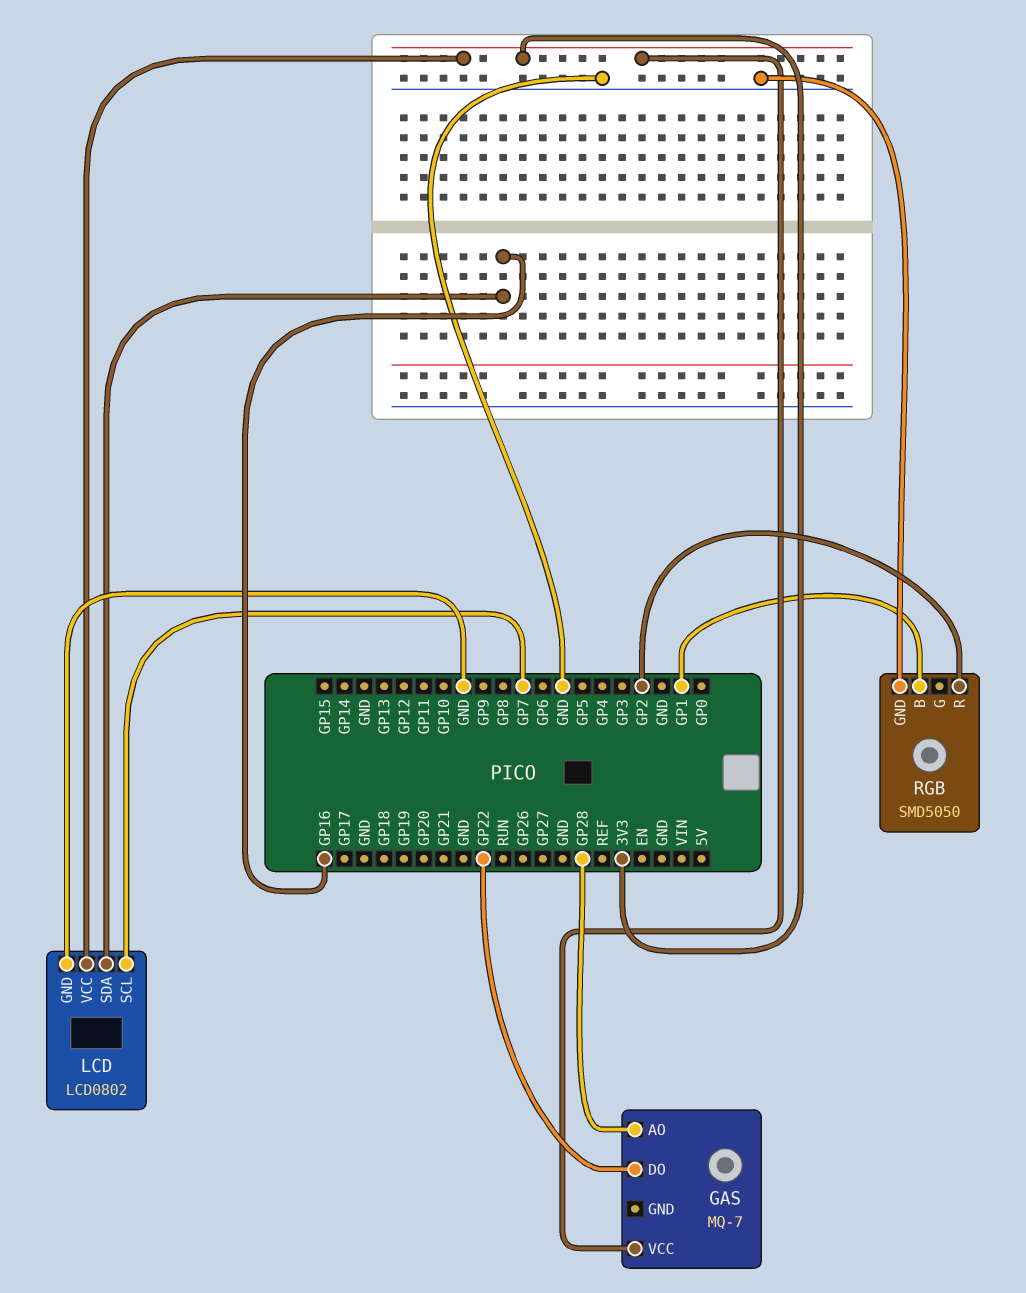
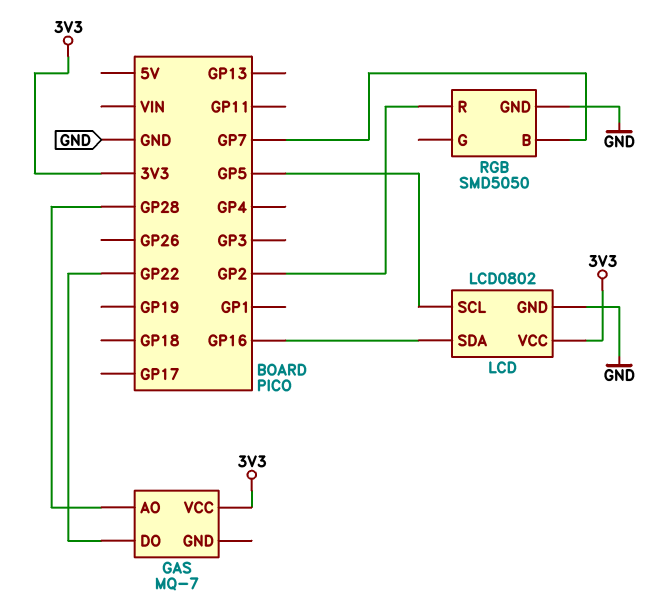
LCD pin SCL: GP7 -> GP5
RGB pin B: GP1 -> GP7

